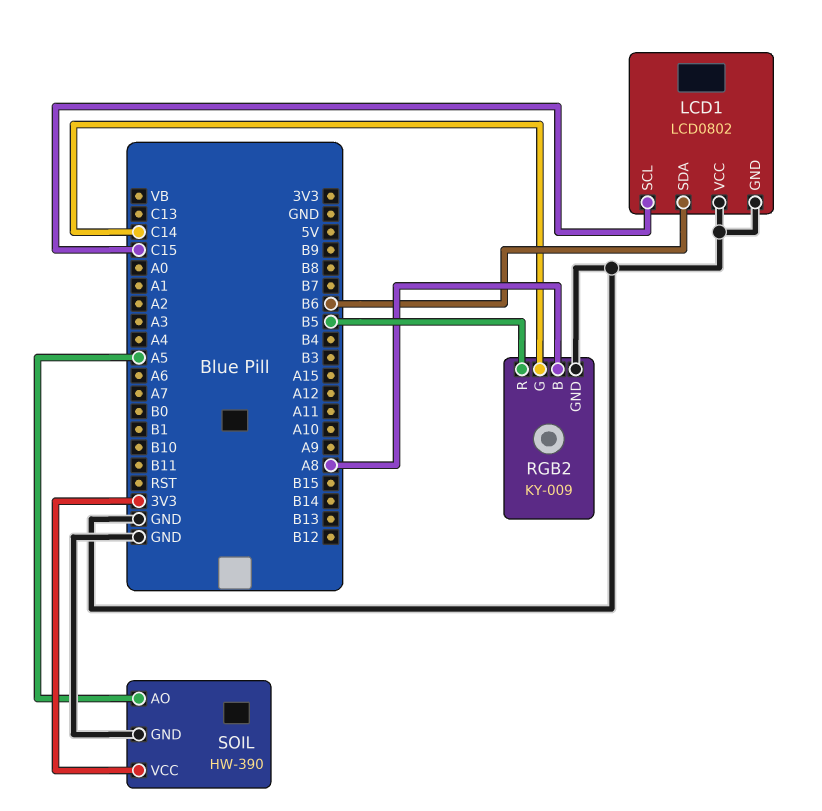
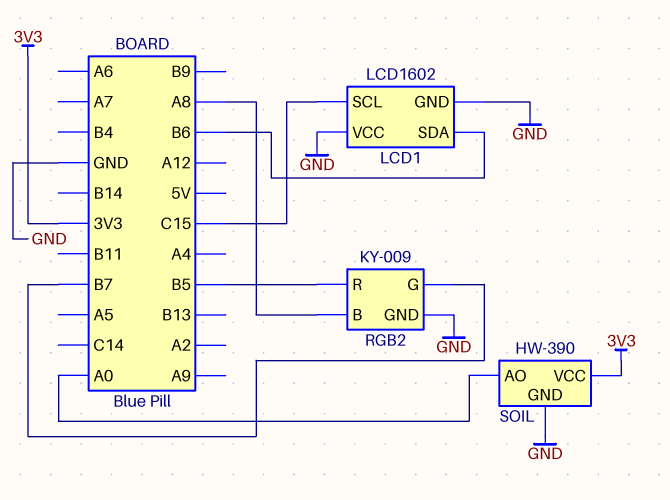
LCD1: LCD0802 -> LCD1602
RGB2 pin G: C14 -> B7
SOIL pin AO: A5 -> A0

